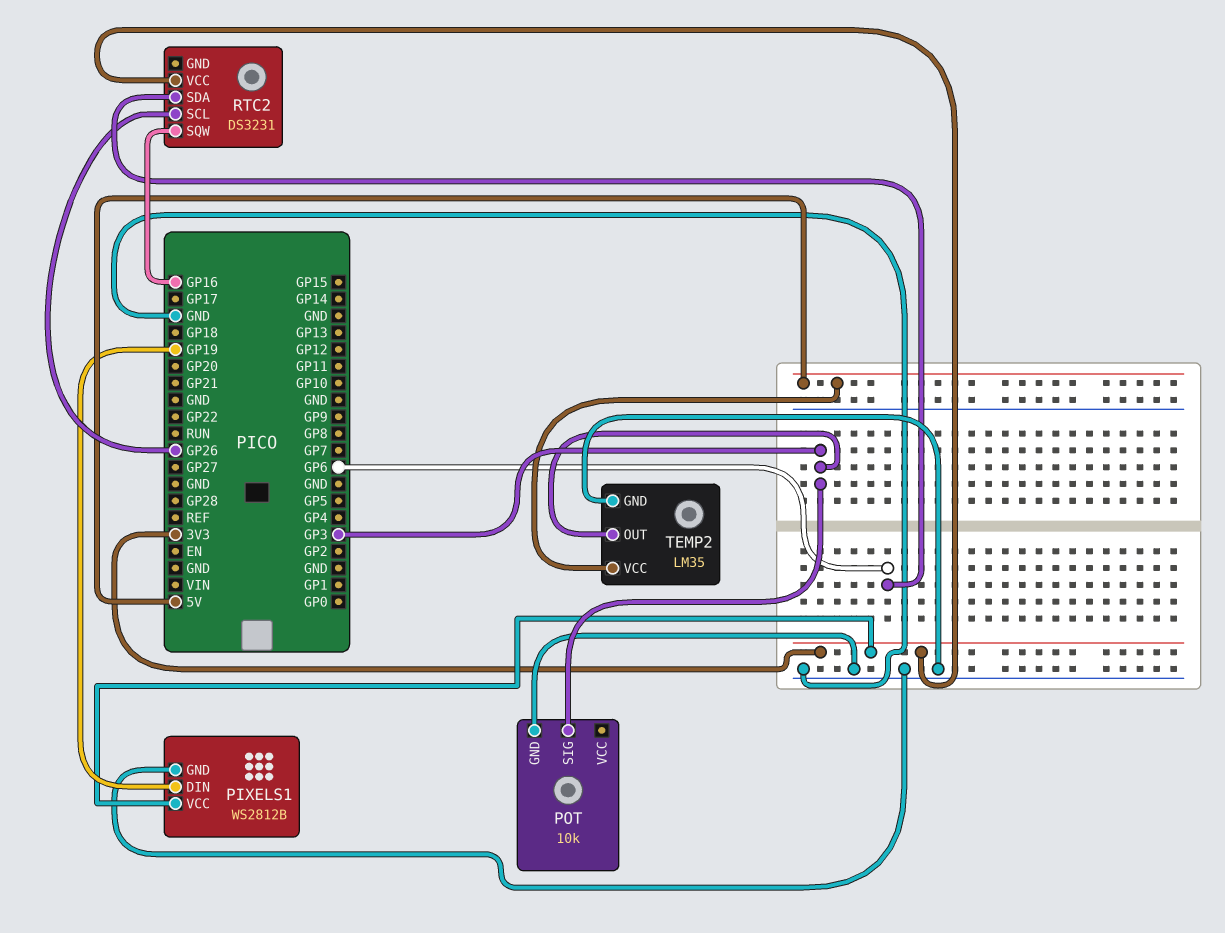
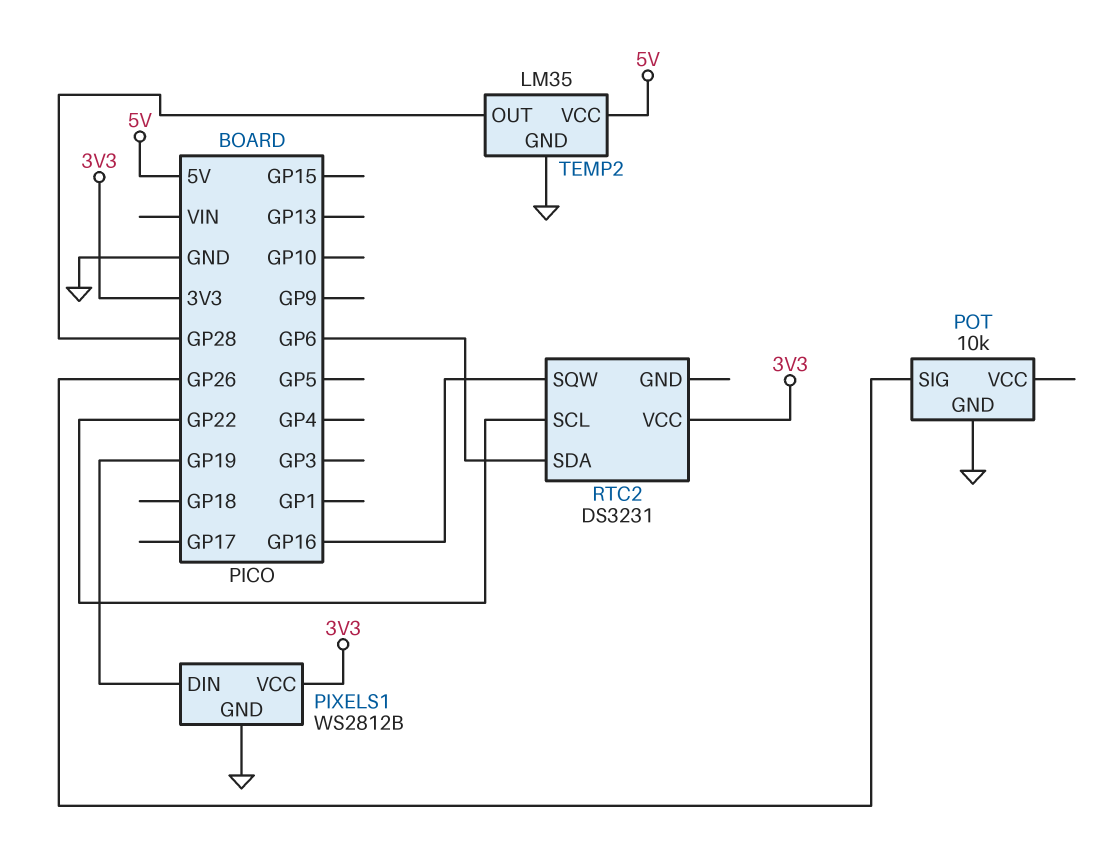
POT pin SIG: GP3 -> GP26
RTC2 pin SCL: GP26 -> GP22
TEMP2 pin OUT: GP3 -> GP28

